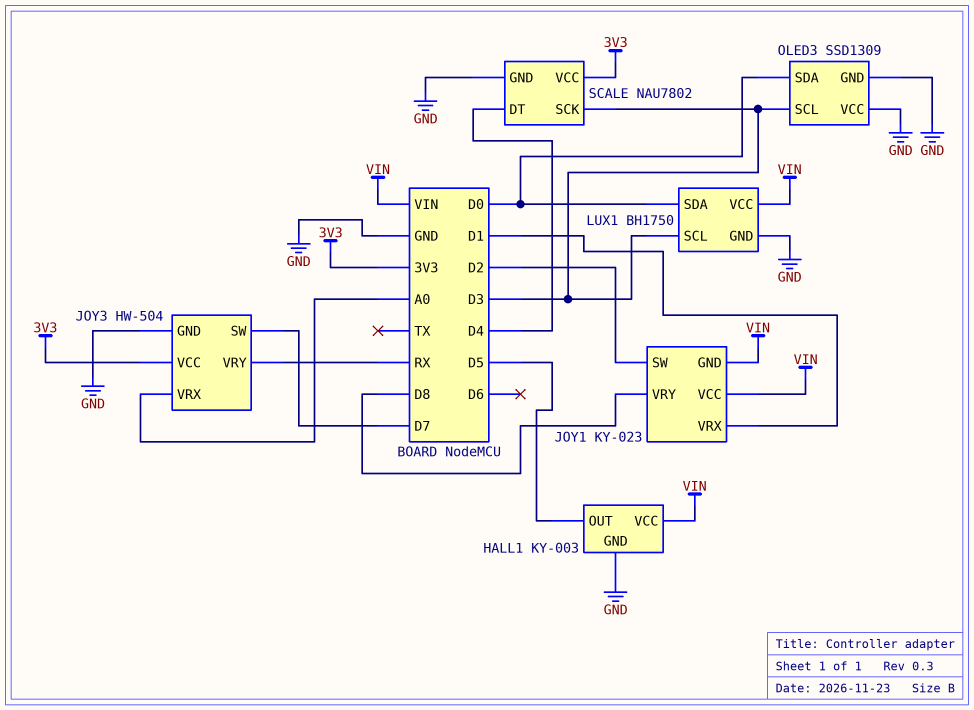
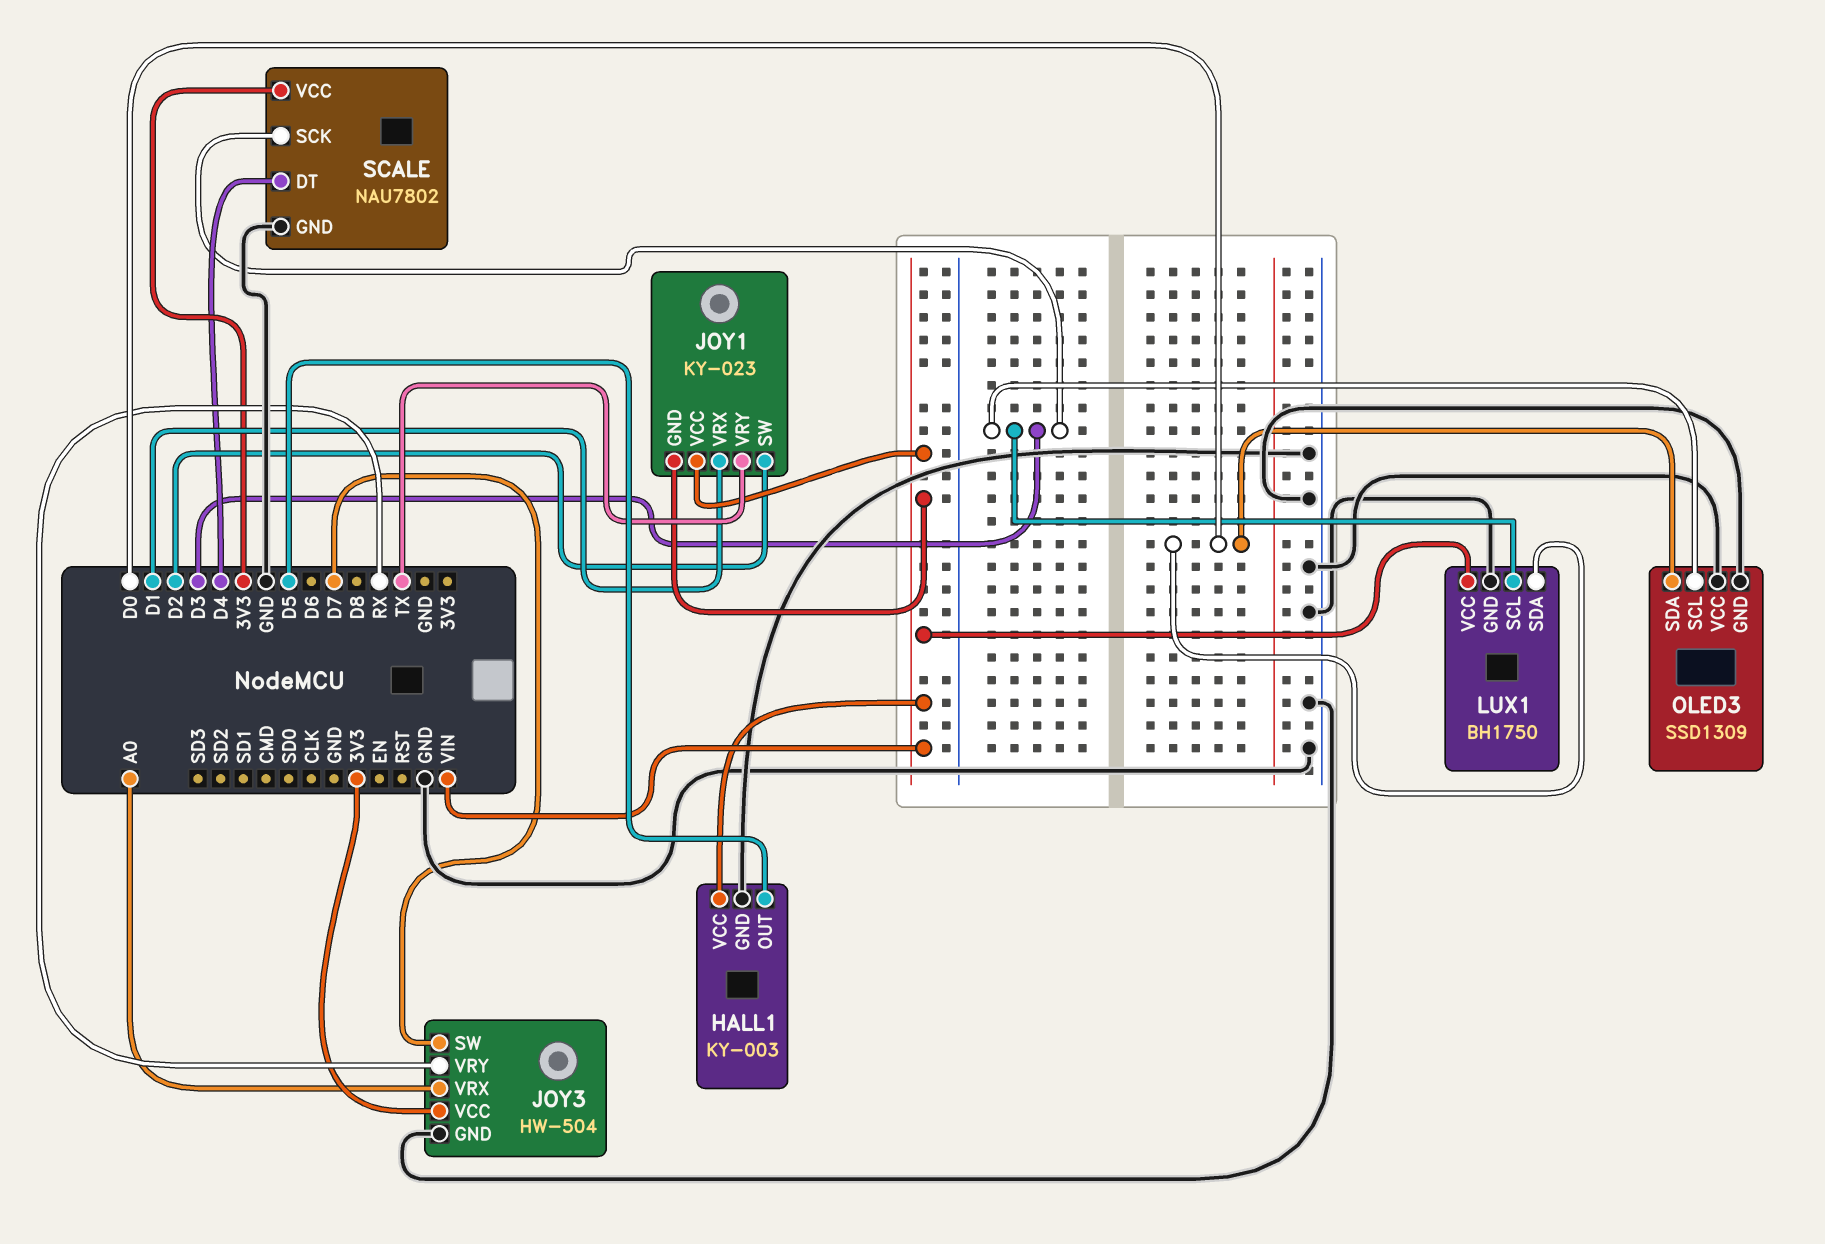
JOY1 pin VRY: D8 -> TX

